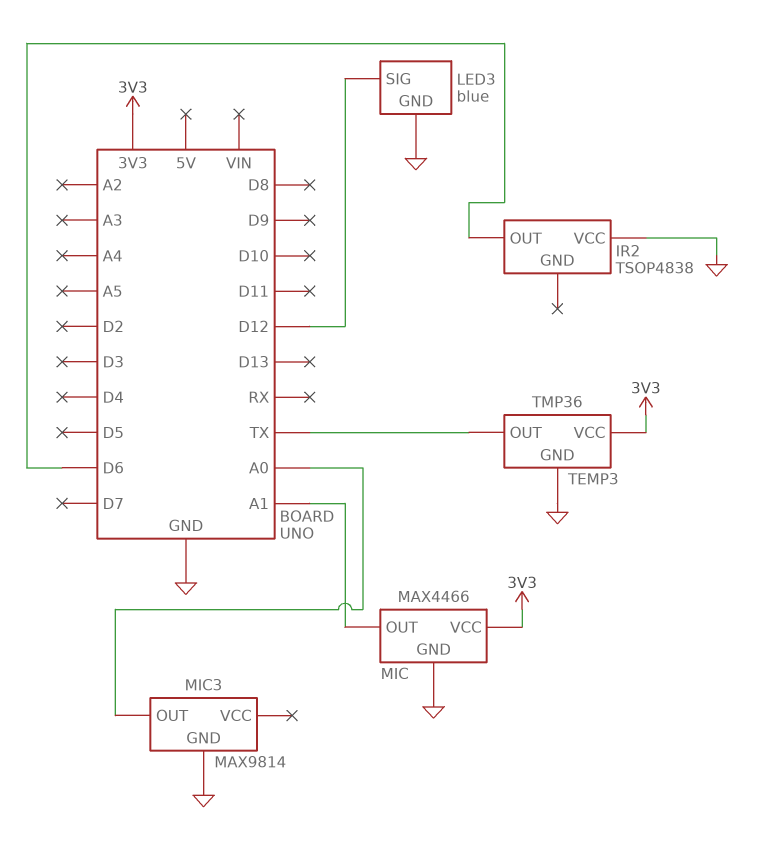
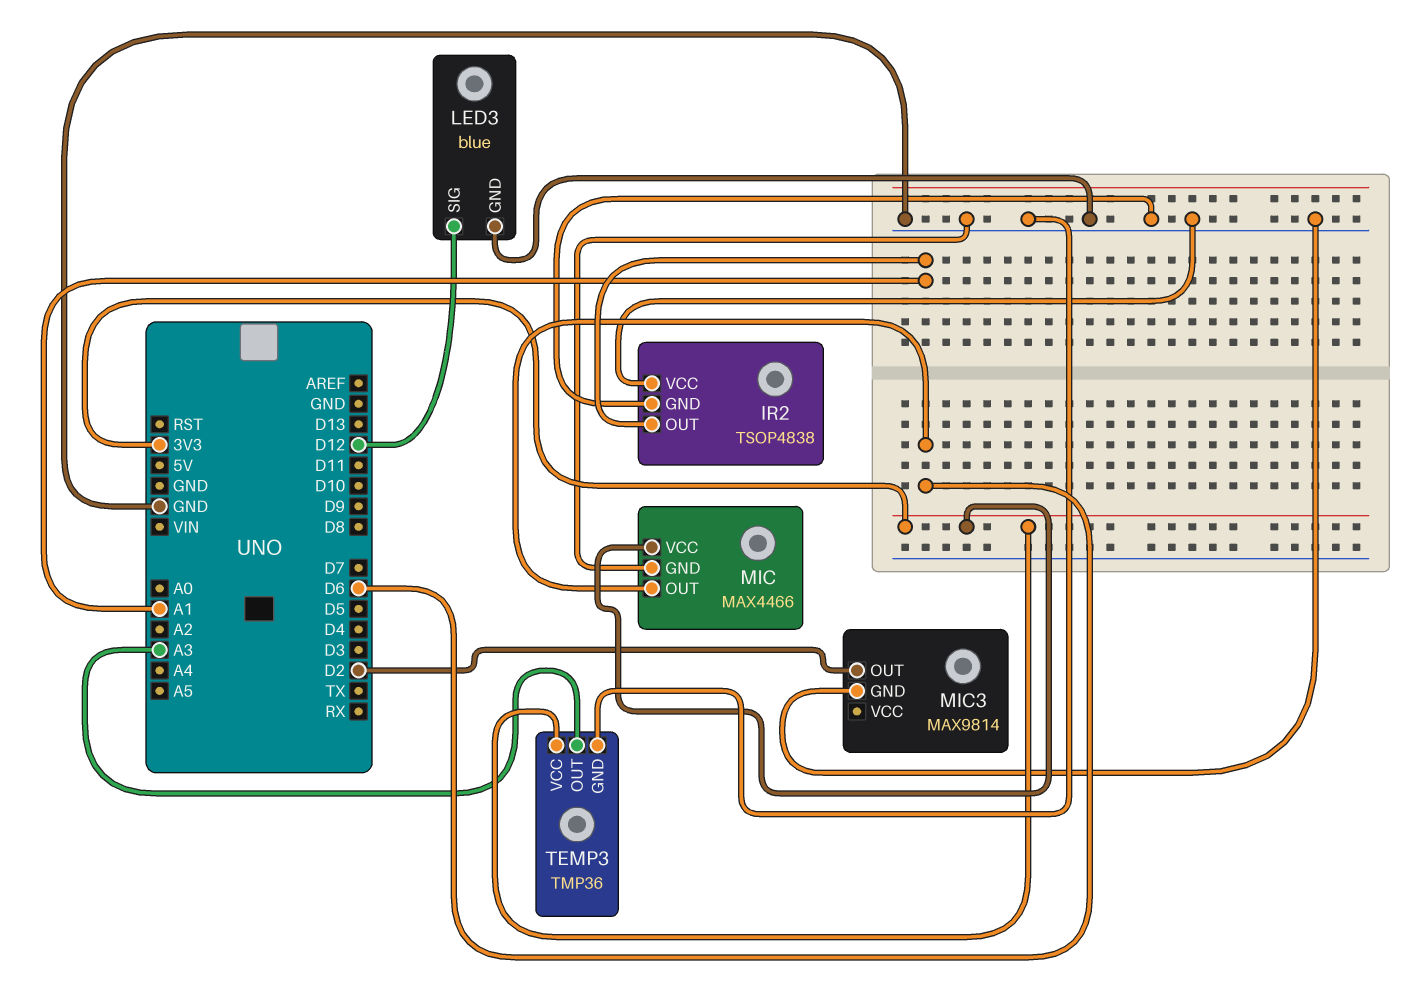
IR2 pin GND: none -> GND
IR2 pin OUT: D6 -> A1
MIC pin OUT: A1 -> D6
MIC3 pin OUT: A0 -> D2
TEMP3 pin OUT: TX -> A3

